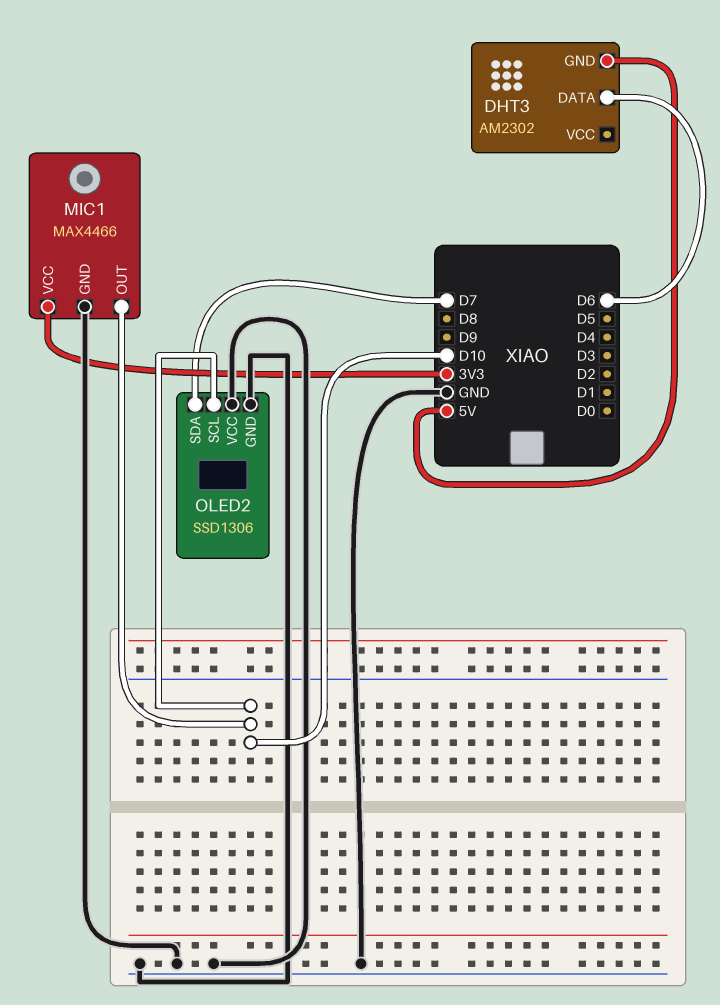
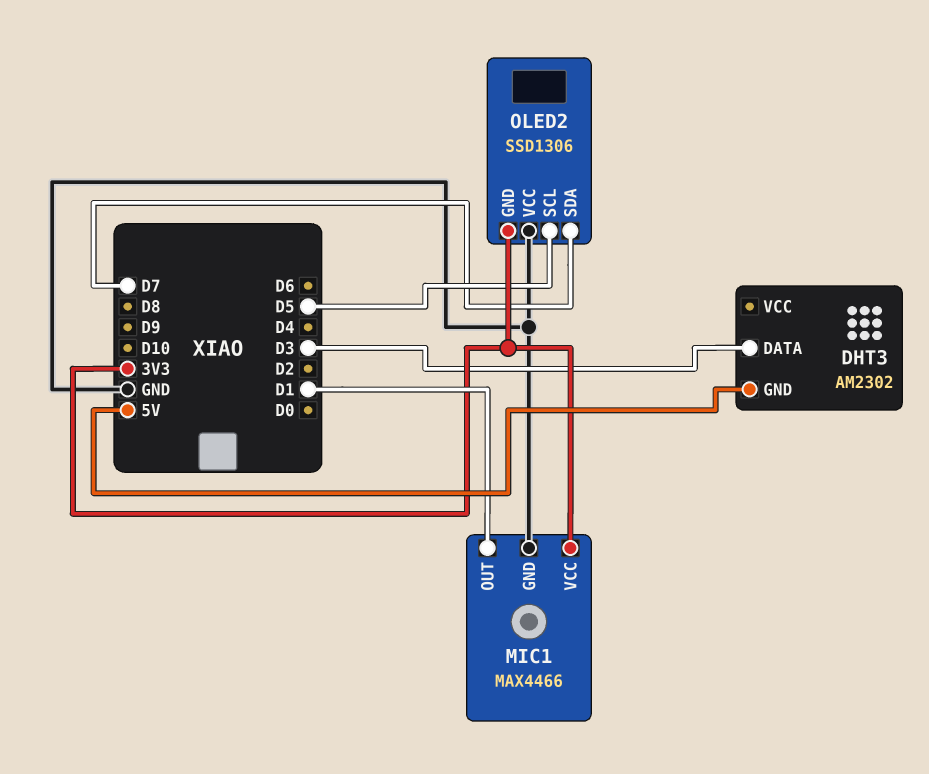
DHT3 pin DATA: D6 -> D3
MIC1 pin OUT: D10 -> D1
OLED2 pin GND: GND -> 3V3
OLED2 pin SCL: D10 -> D5

